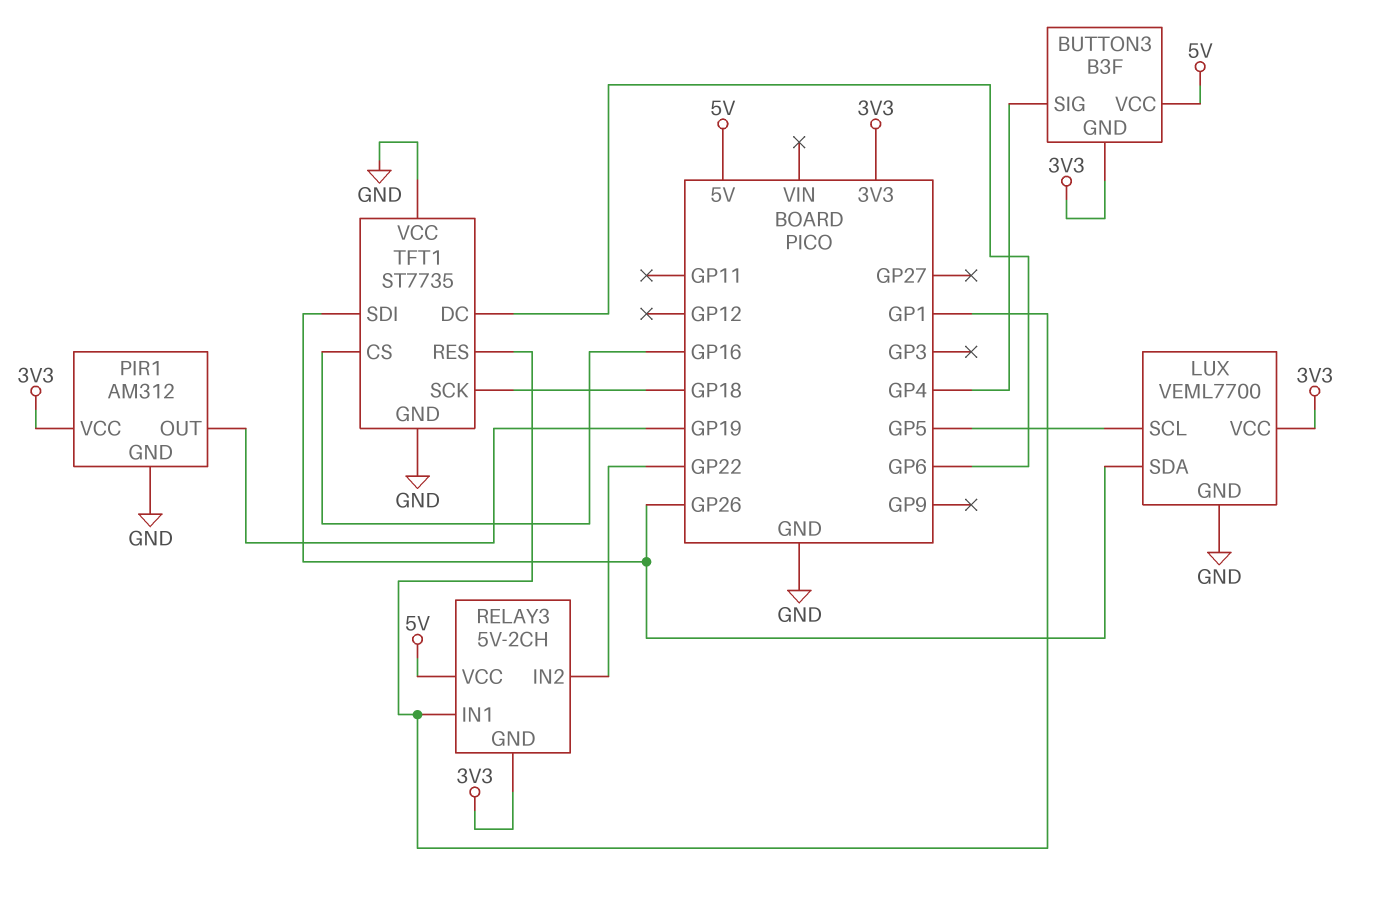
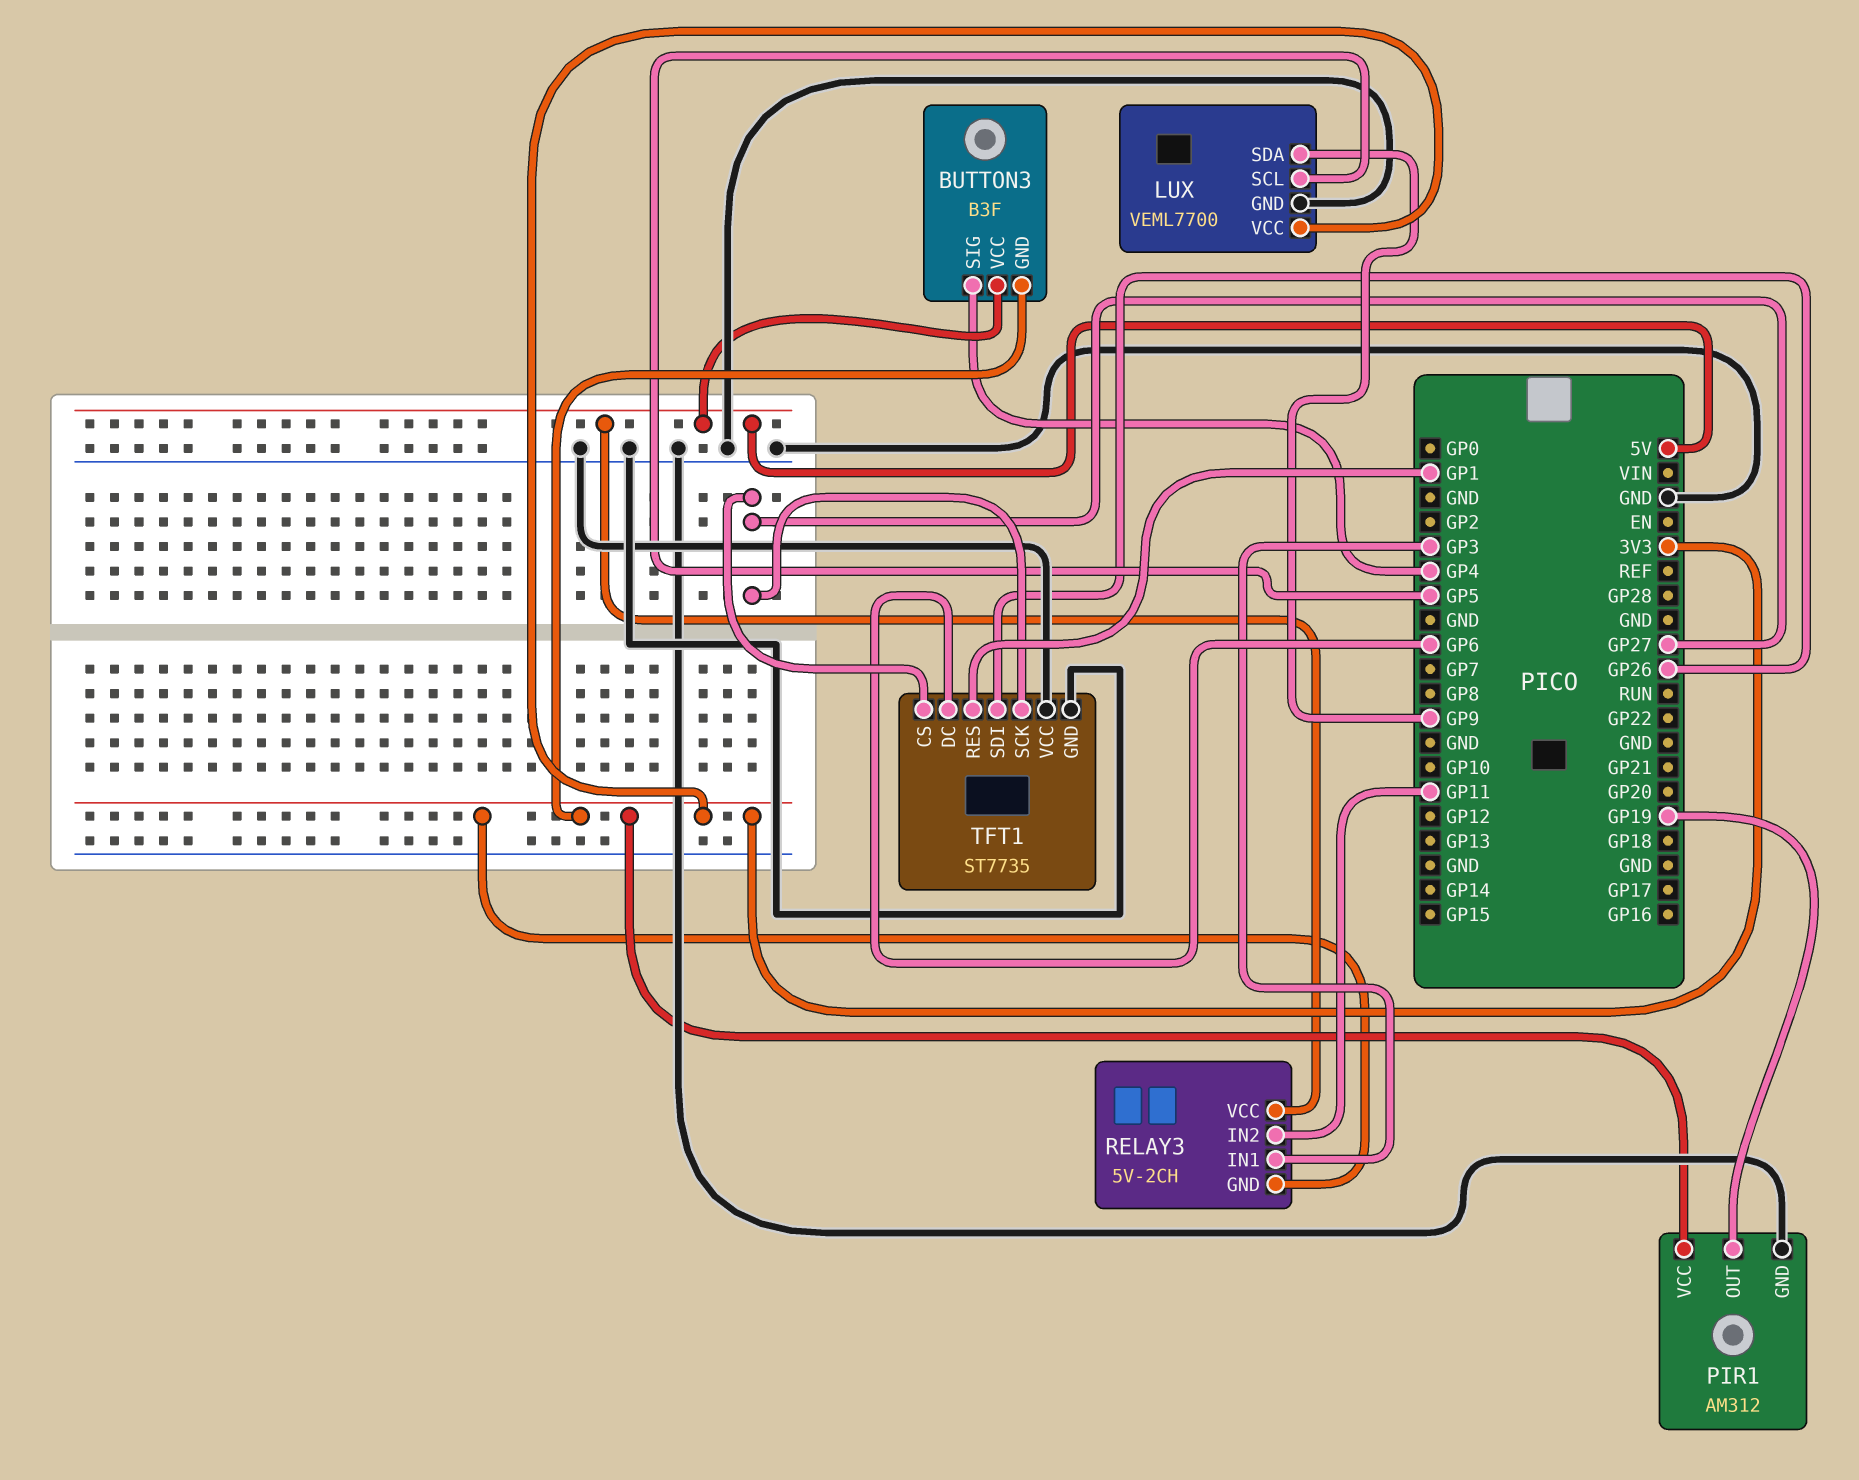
LUX pin SDA: GP26 -> GP9
RELAY3 pin IN1: GP1 -> GP3
RELAY3 pin IN2: GP22 -> GP11
TFT1 pin CS: GP16 -> GP27
TFT1 pin SCK: GP18 -> GP27

